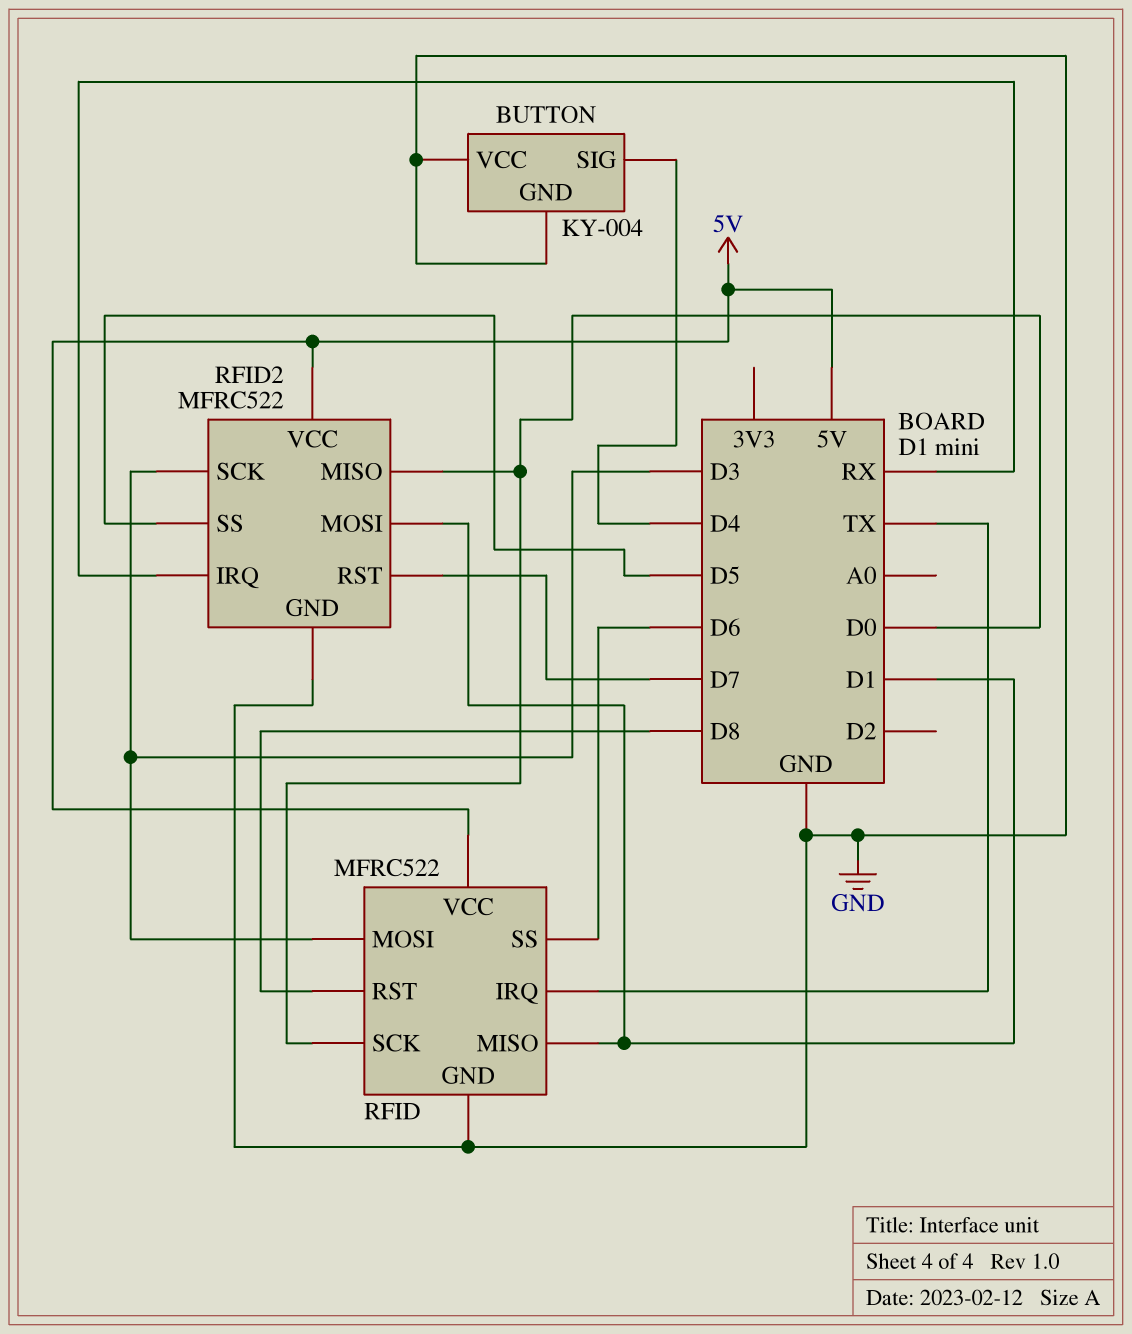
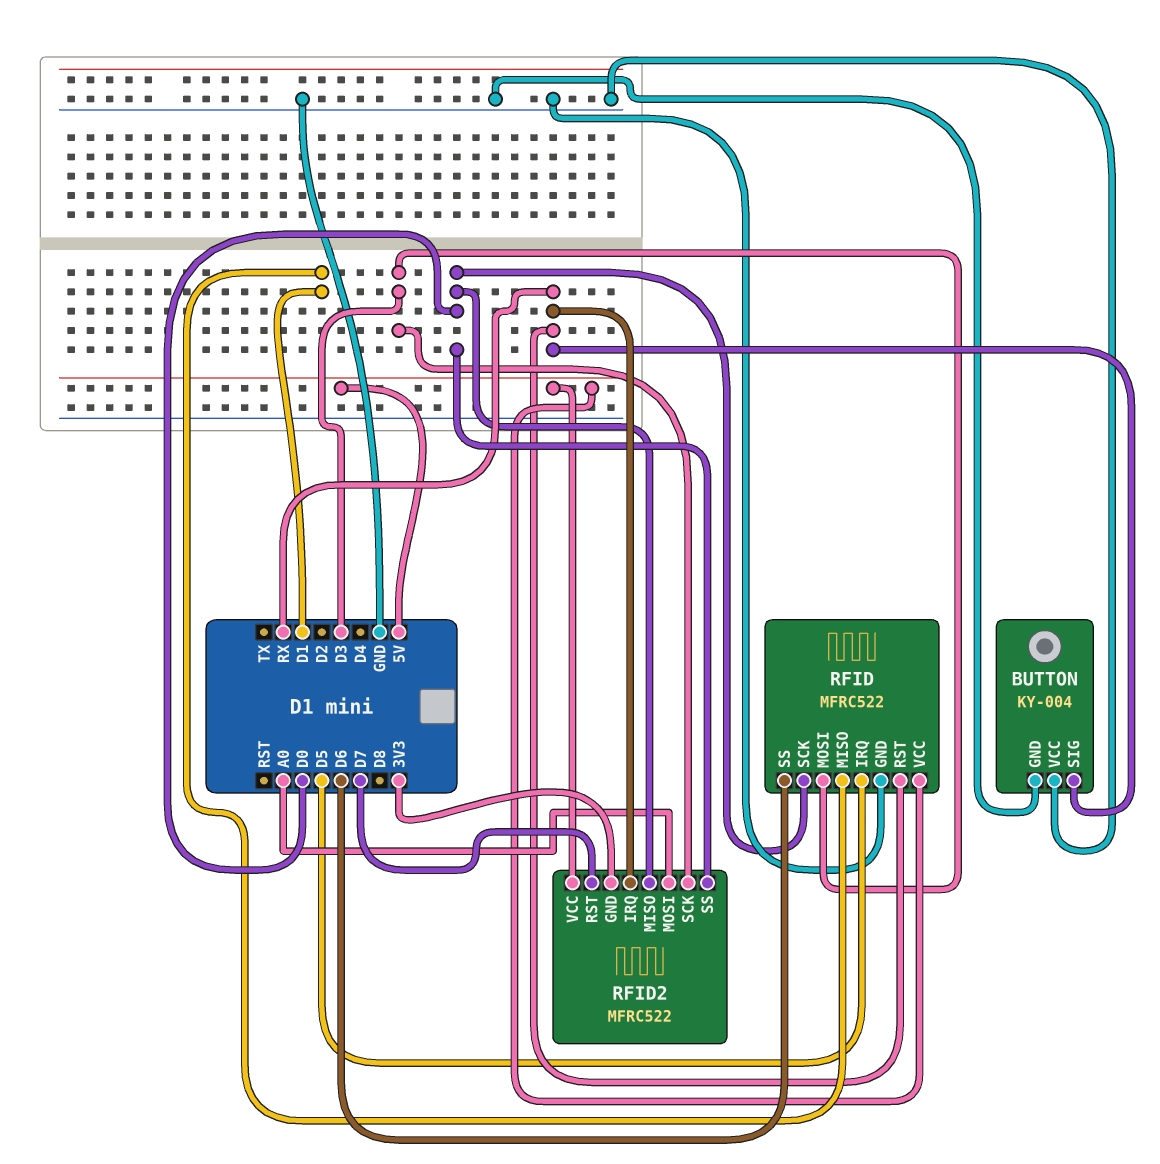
BUTTON pin SIG: D4 -> RX
RFID pin IRQ: TX -> D5
RFID pin RST: D8 -> RX
RFID2 pin GND: GND -> 3V3
RFID2 pin MOSI: D1 -> A0
RFID2 pin SS: D5 -> D0

